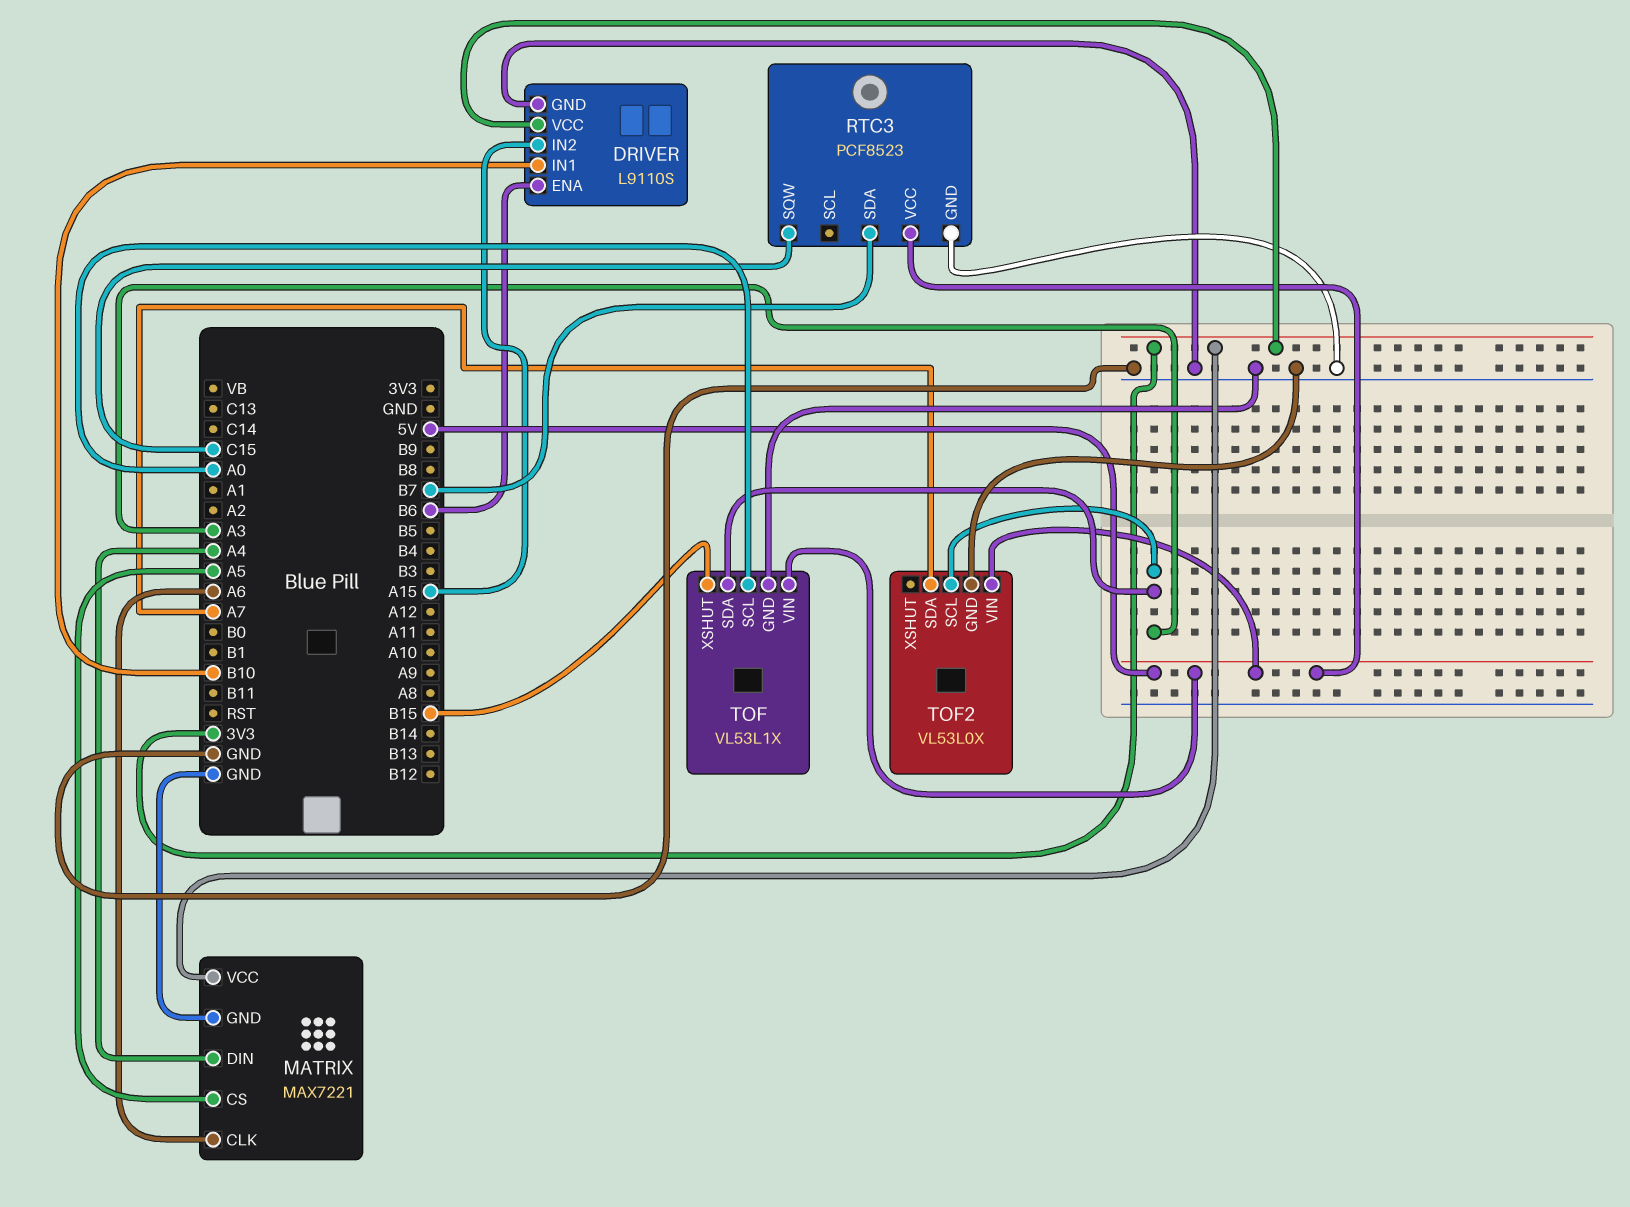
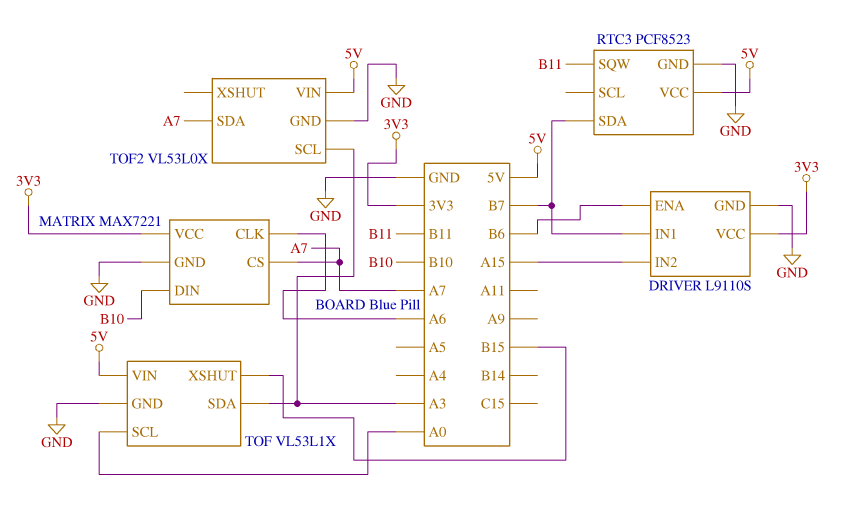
DRIVER pin IN1: B10 -> B7
MATRIX pin CS: A5 -> A7
MATRIX pin DIN: A4 -> B10
RTC3 pin SQW: C15 -> B11

